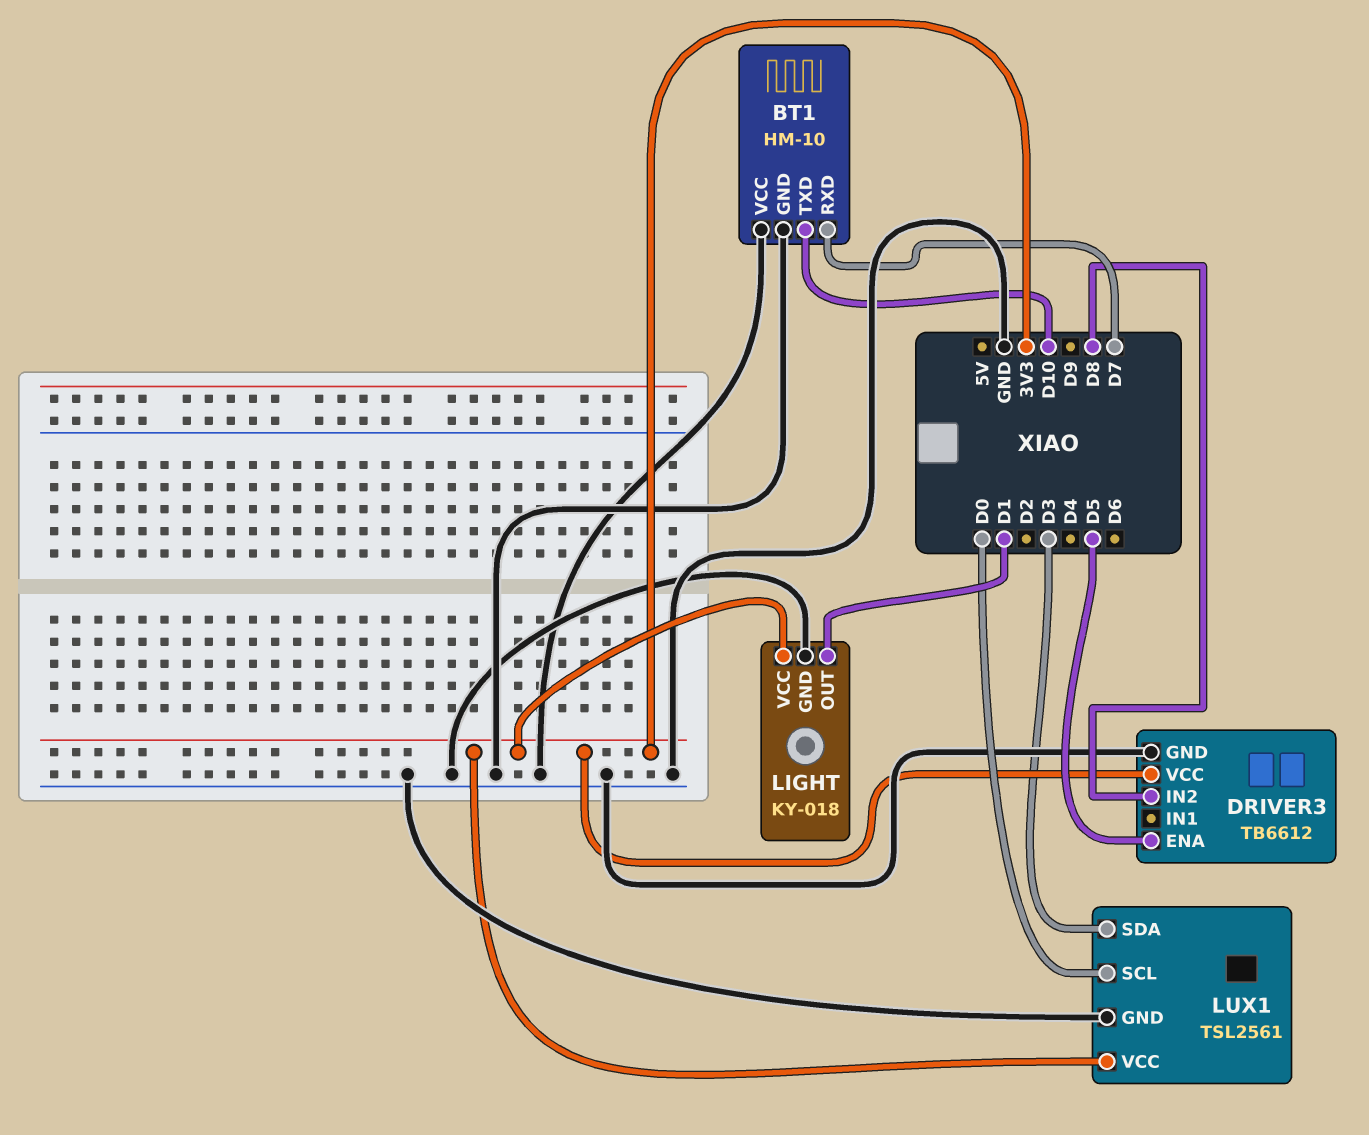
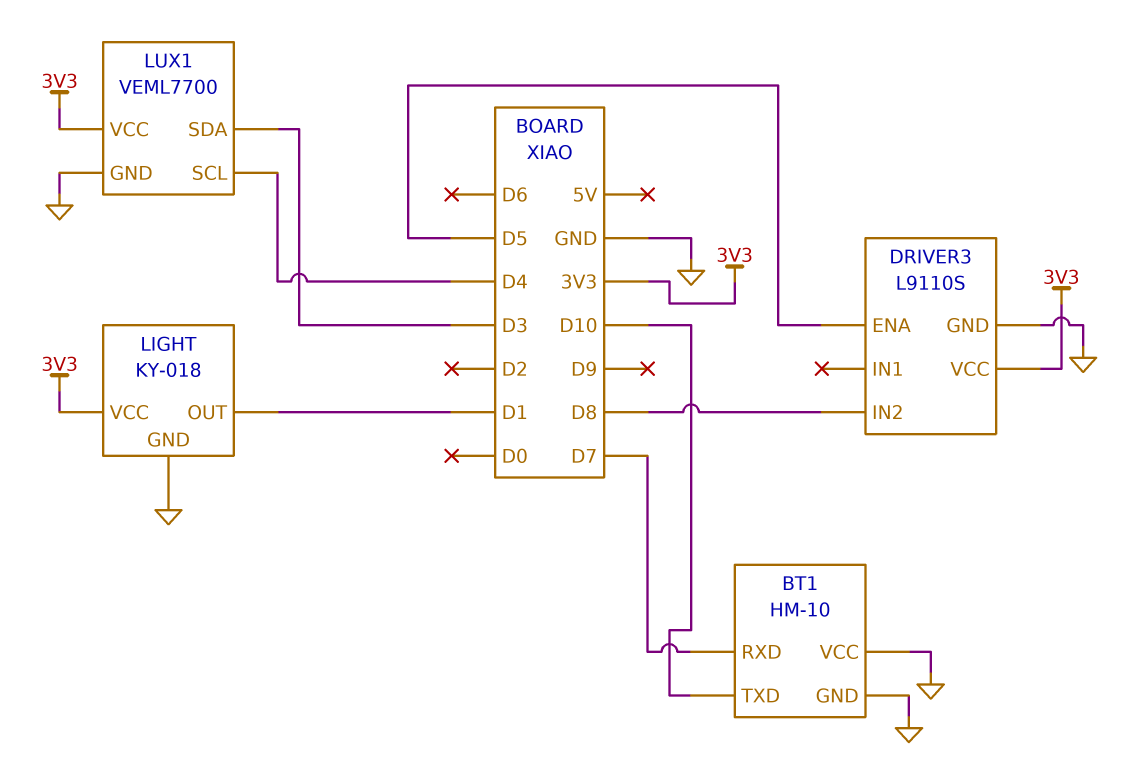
DRIVER3: TB6612 -> L9110S
LUX1: TSL2561 -> VEML7700
LUX1 pin SCL: D0 -> D4

